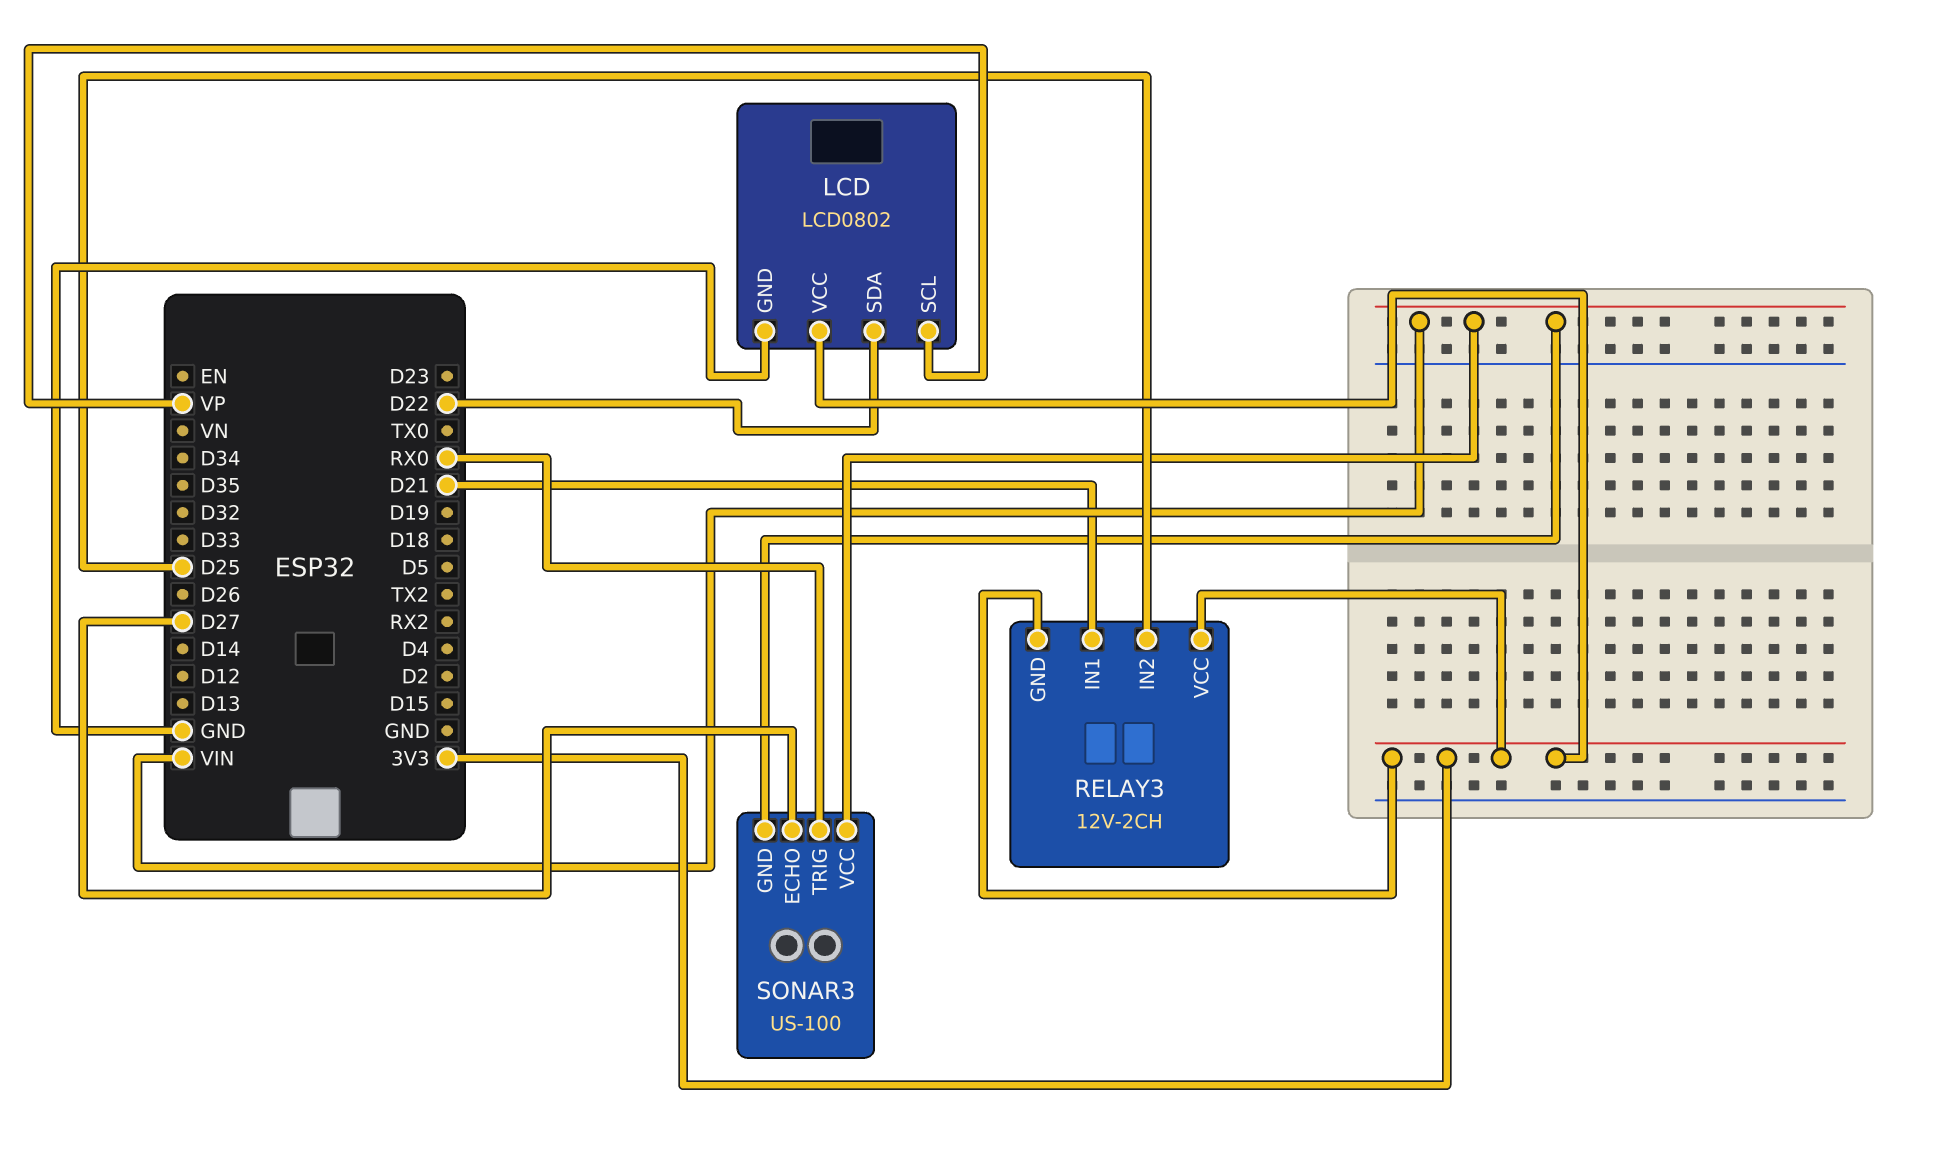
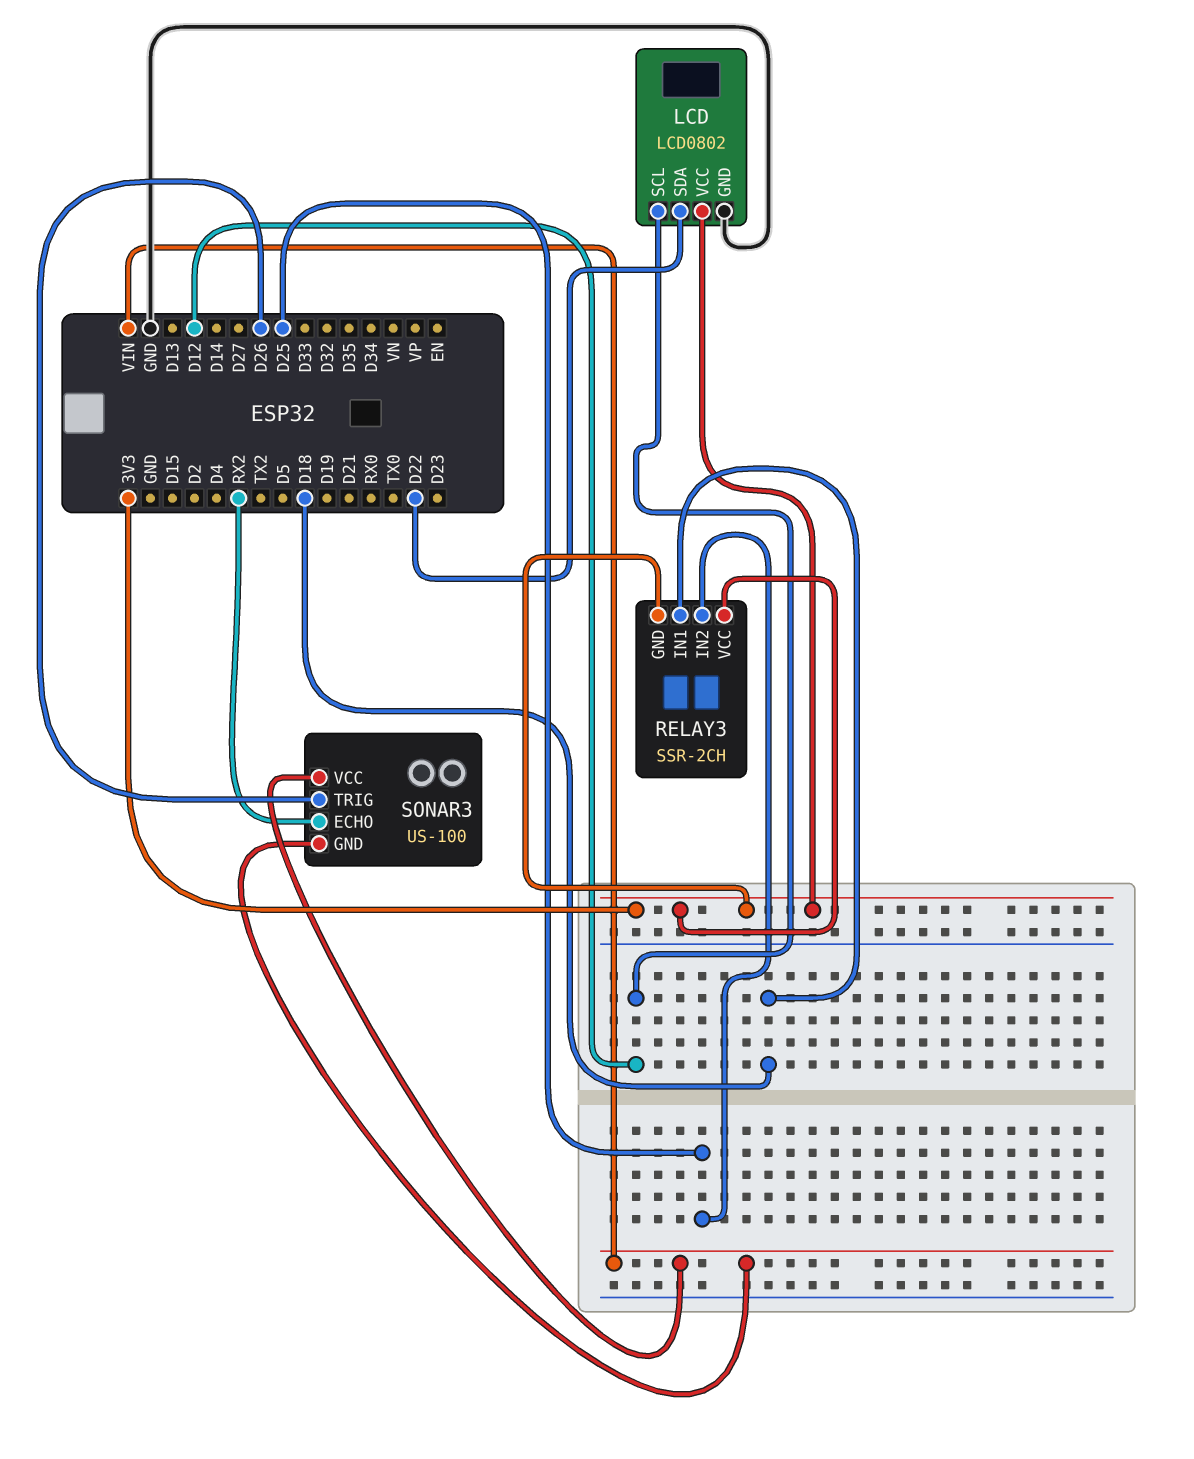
LCD pin SCL: VP -> D12
RELAY3: 12V-2CH -> SSR-2CH
RELAY3 pin IN1: D21 -> D18
SONAR3 pin ECHO: D27 -> RX2
SONAR3 pin TRIG: RX0 -> D26

